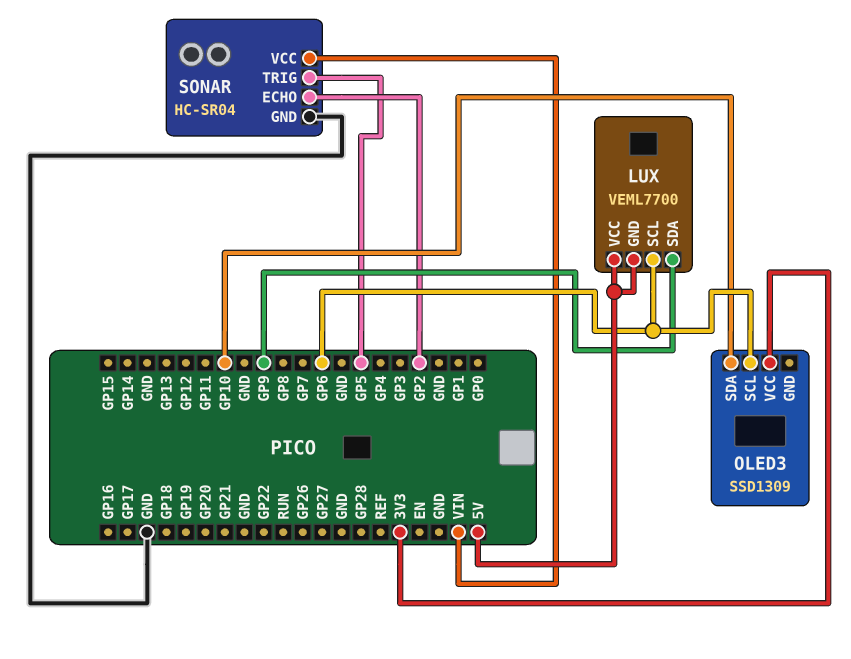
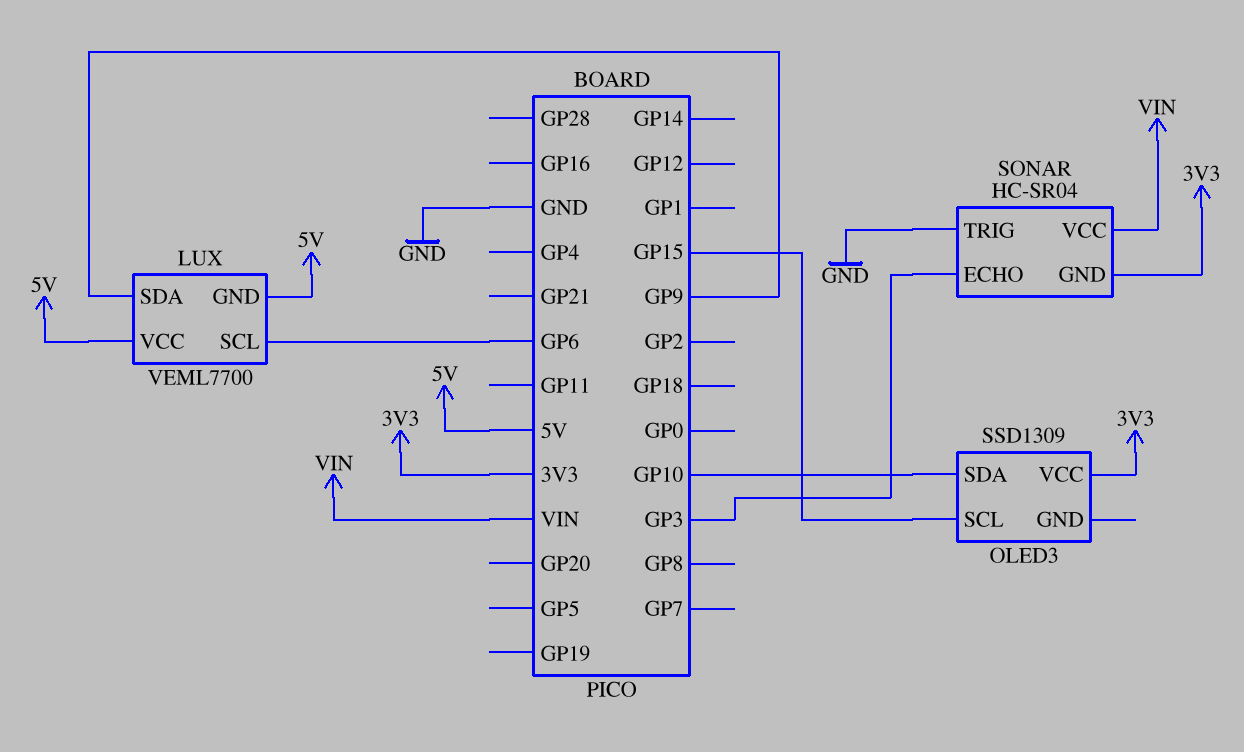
OLED3 pin SCL: GP6 -> GP15
SONAR pin ECHO: GP2 -> GP3
SONAR pin GND: GND -> 3V3
SONAR pin TRIG: GP5 -> GND

